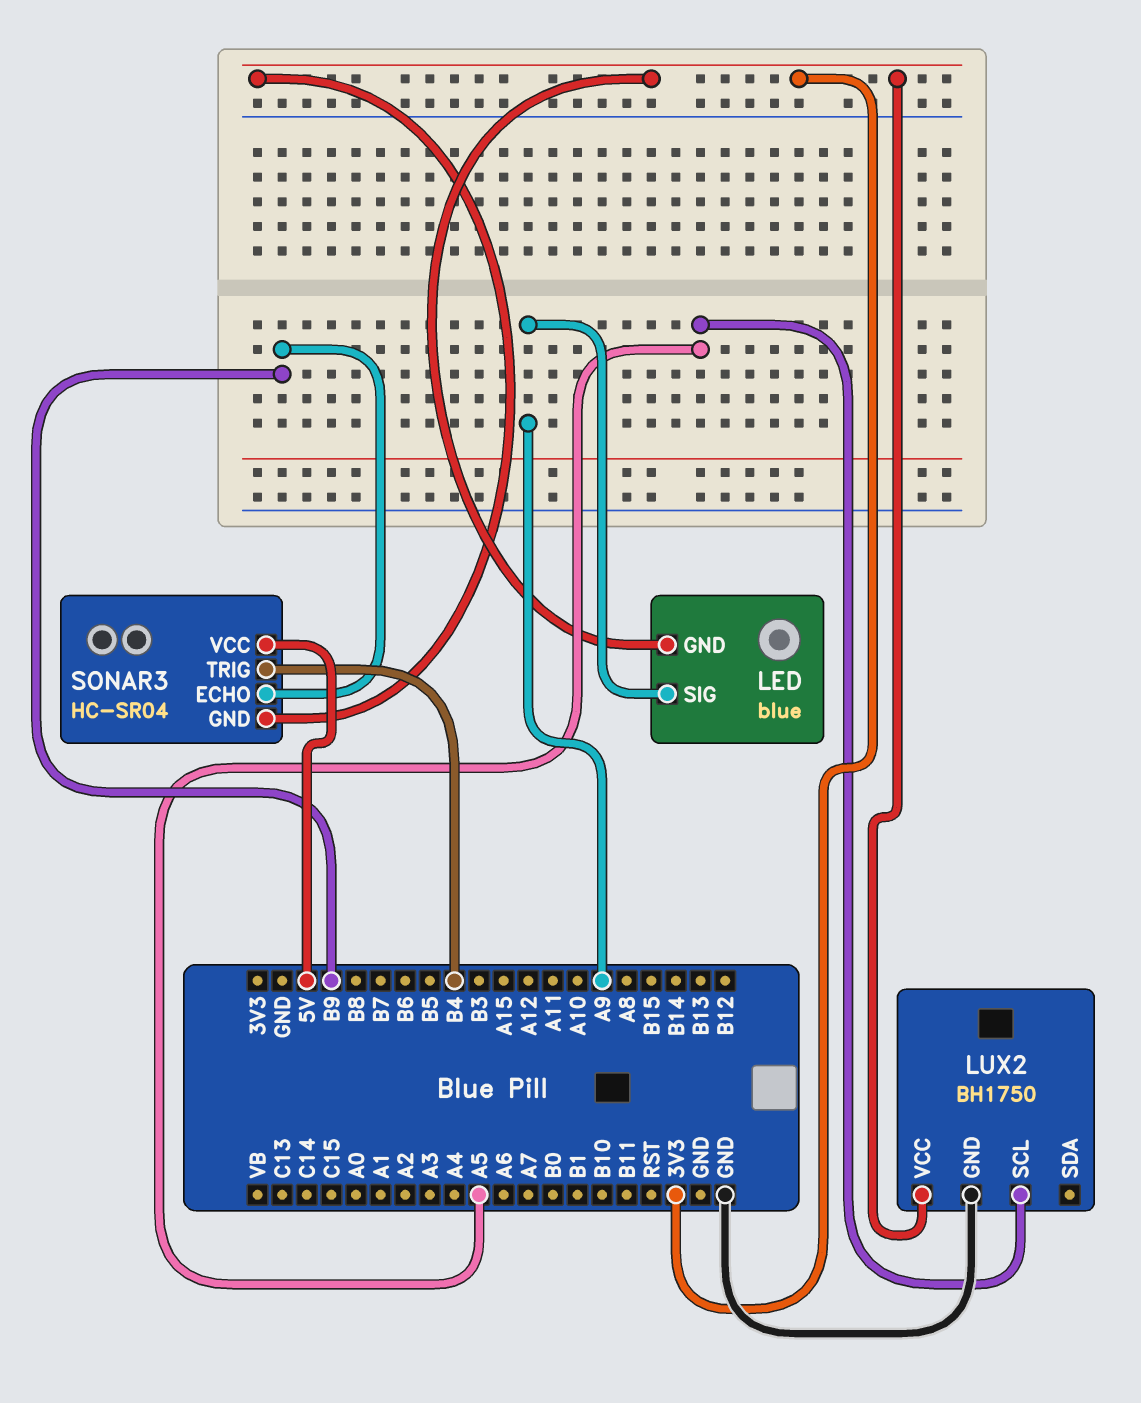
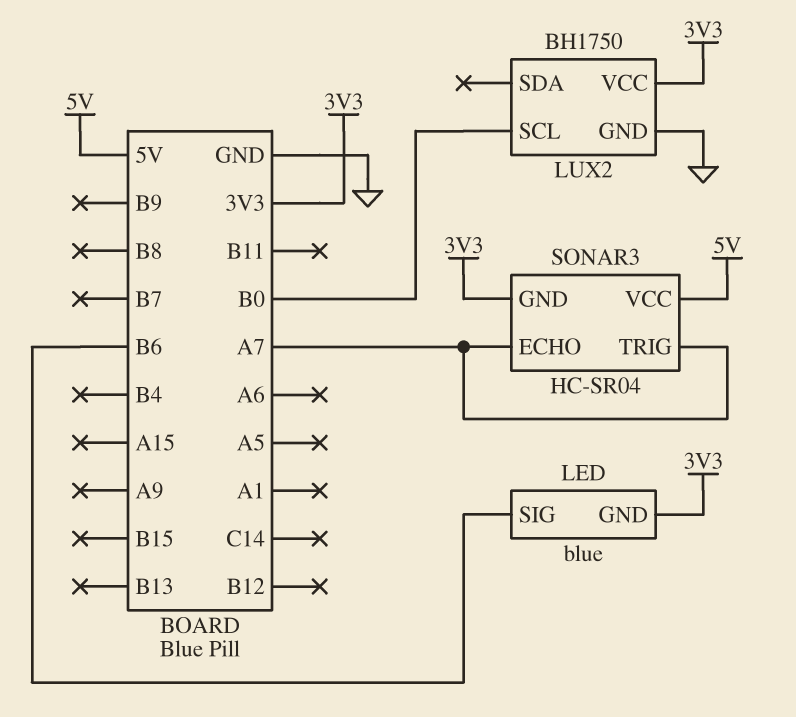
LED pin SIG: A9 -> B6
LUX2 pin SCL: A5 -> B0
SONAR3 pin ECHO: B9 -> A7
SONAR3 pin TRIG: B4 -> A7

